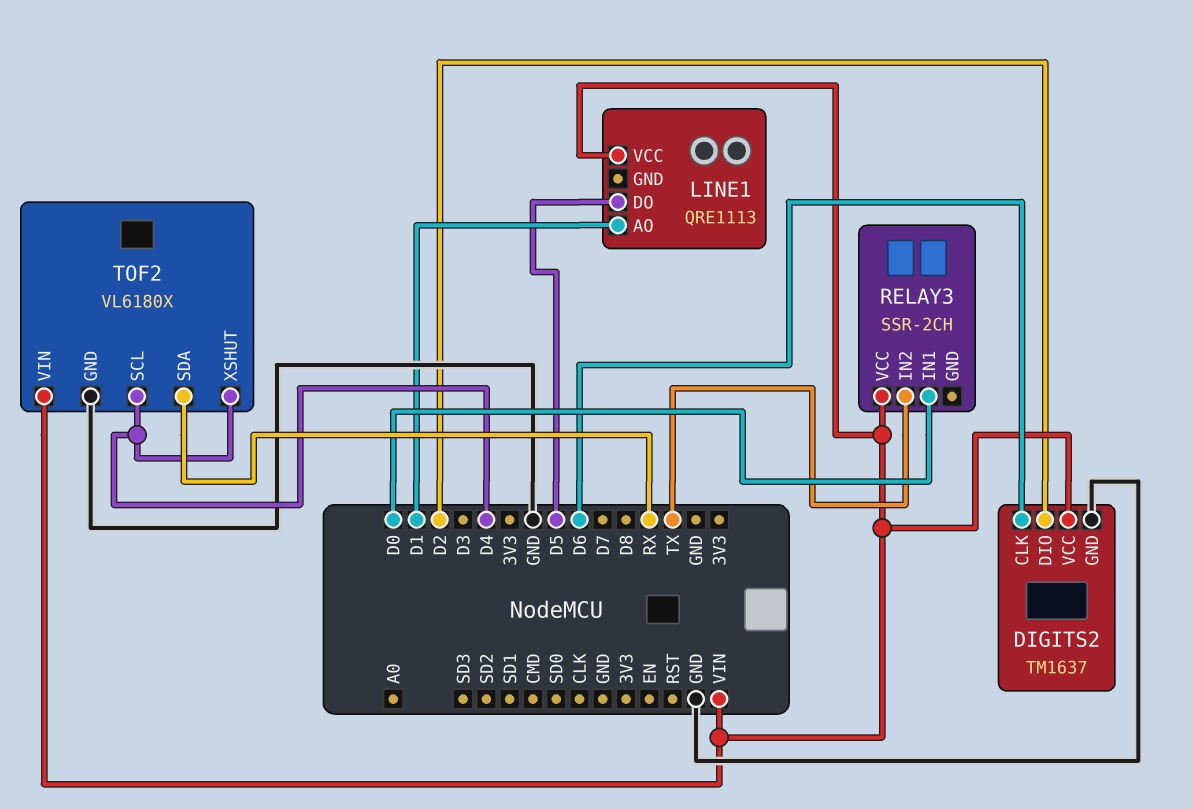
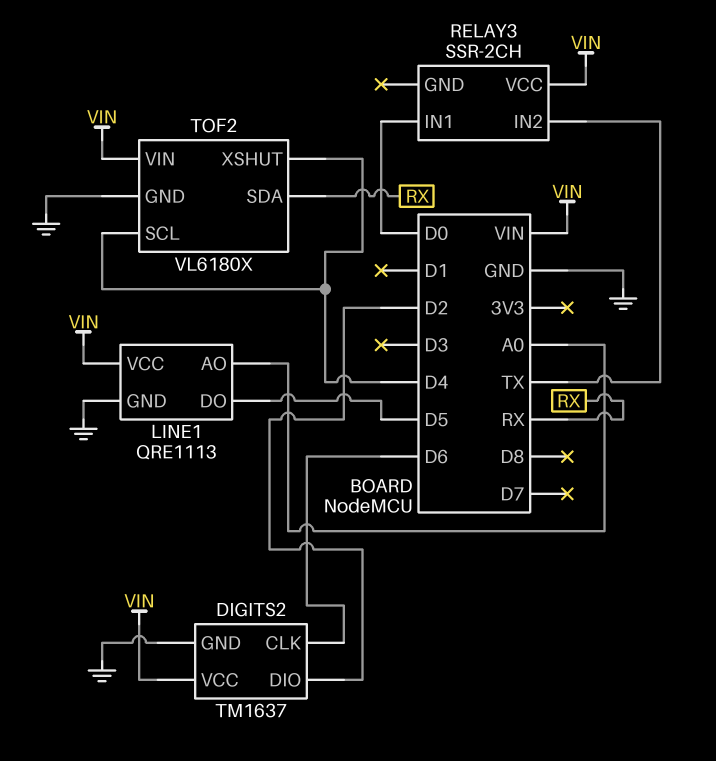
LINE1 pin AO: D1 -> A0
LINE1 pin GND: none -> GND

